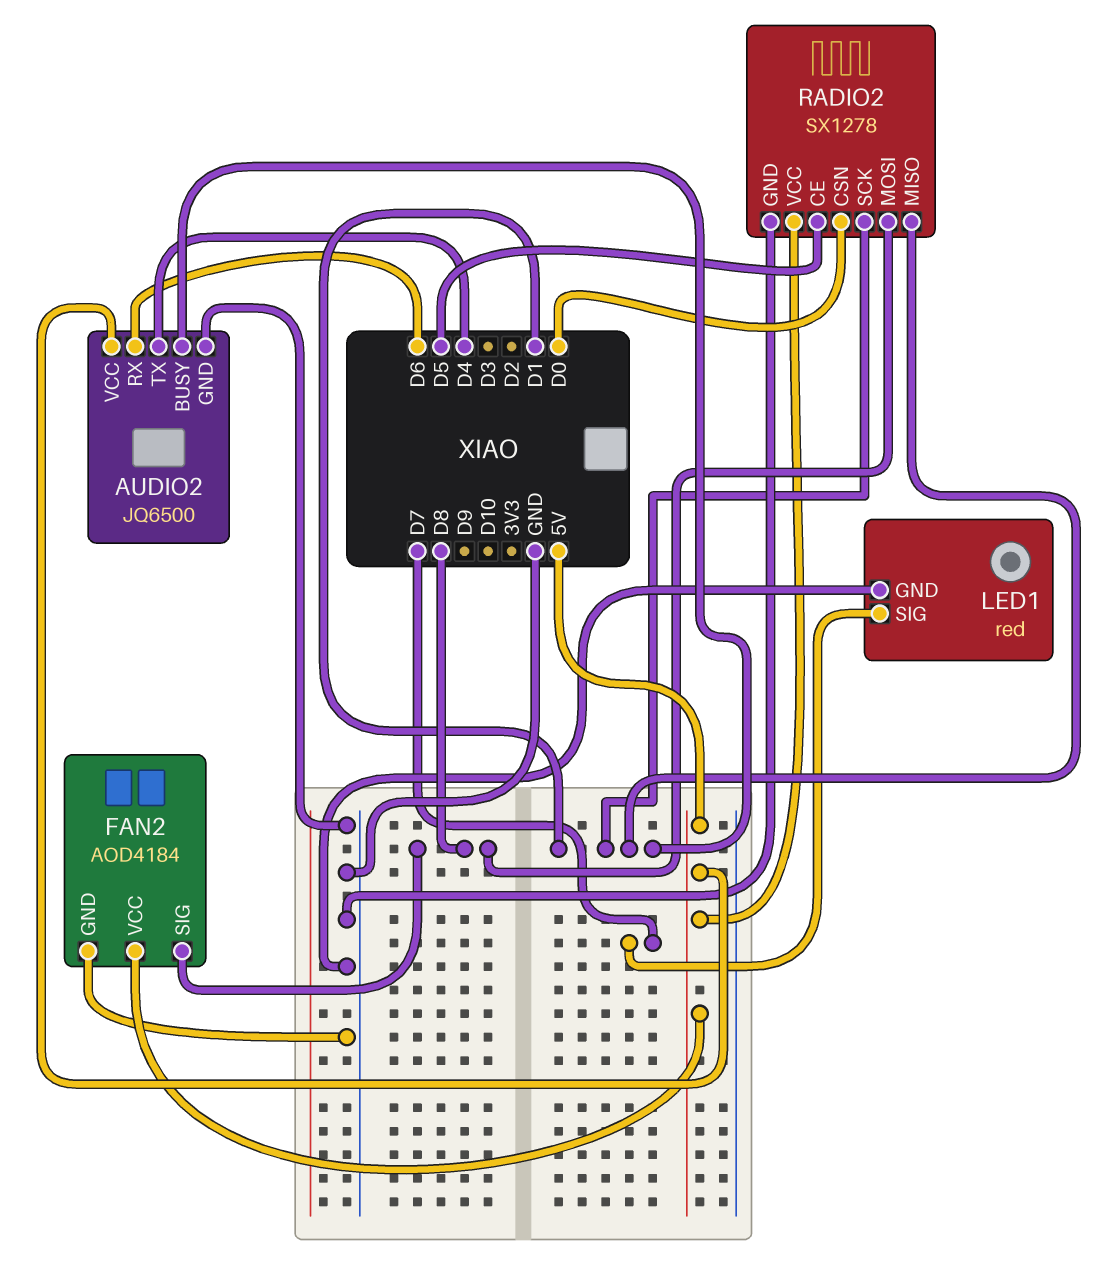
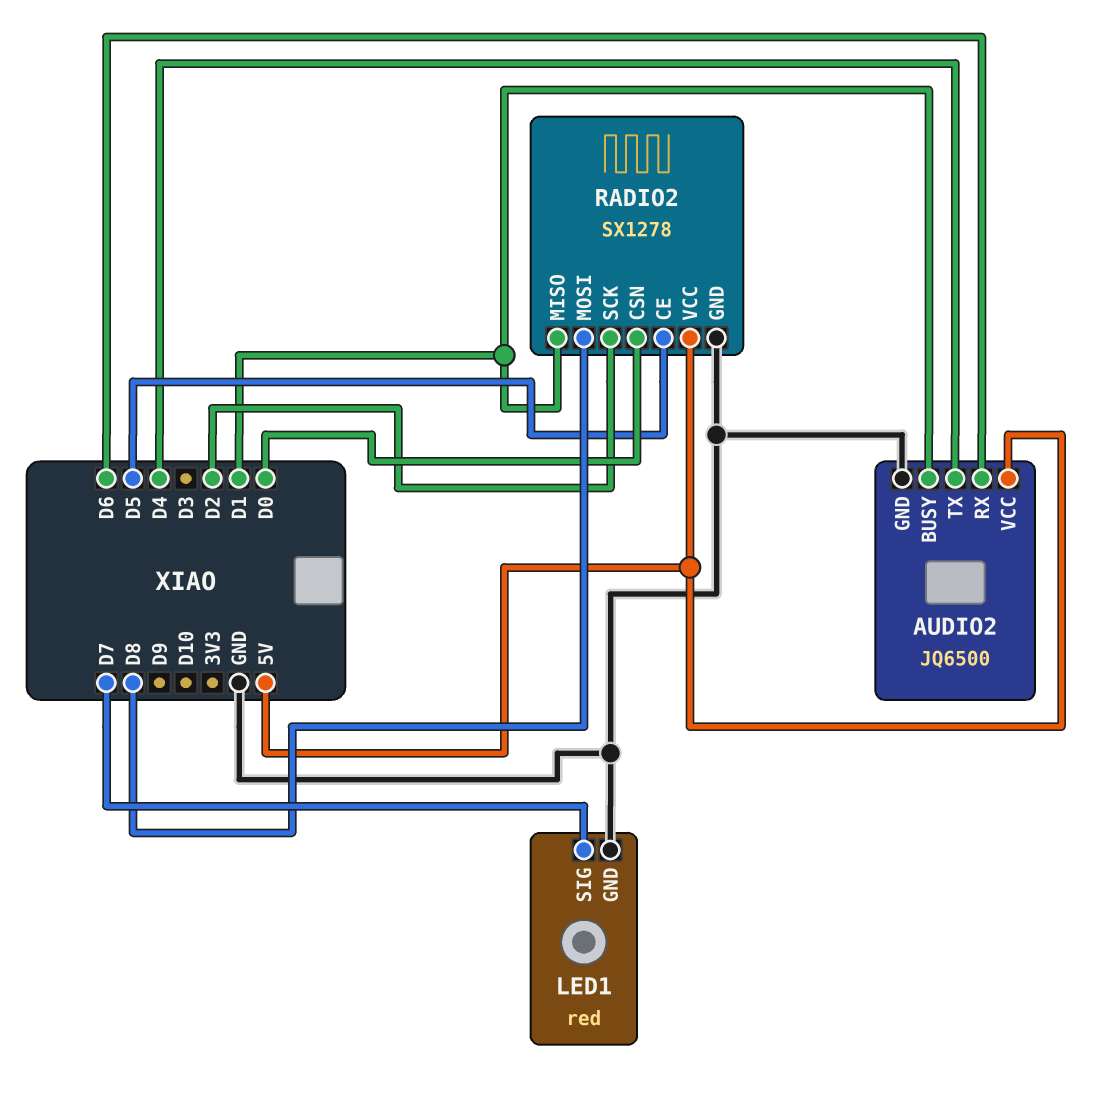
FAN2: AOD4184 -> none
FAN2 pin GND: GND -> none
FAN2 pin SIG: D8 -> none
FAN2 pin VCC: 5V -> none
RADIO2 pin SCK: D1 -> D2

